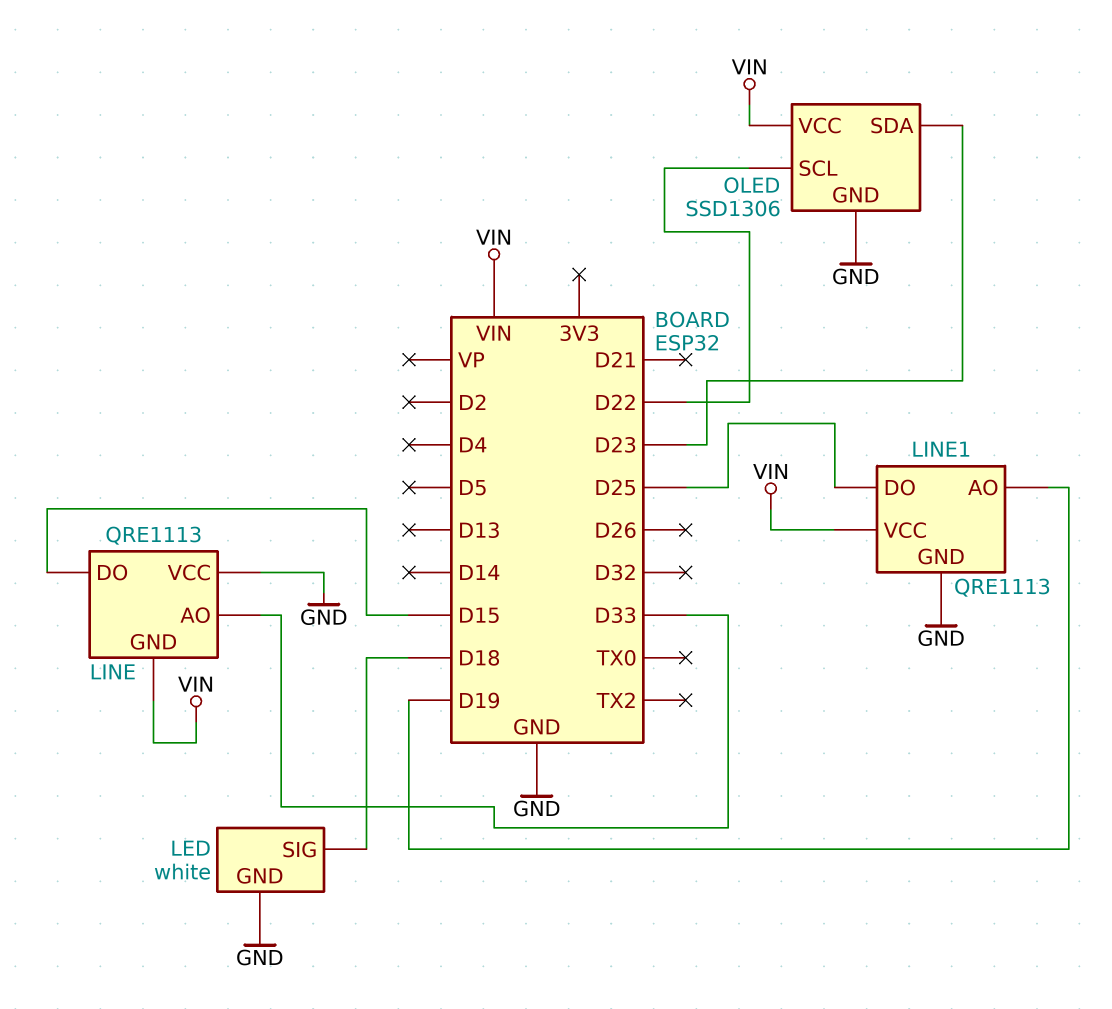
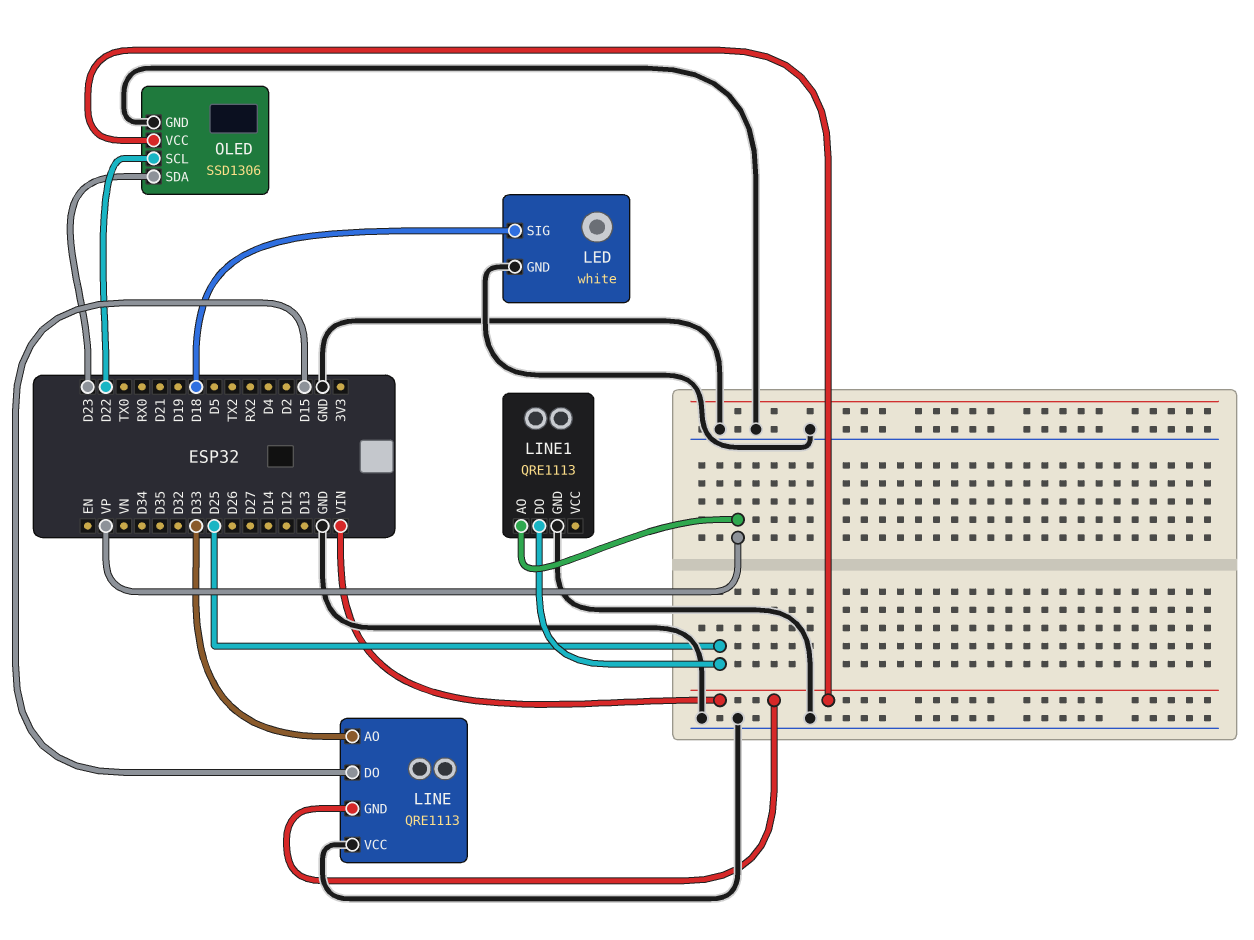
LINE1 pin AO: D19 -> VP
LINE1 pin VCC: VIN -> none

